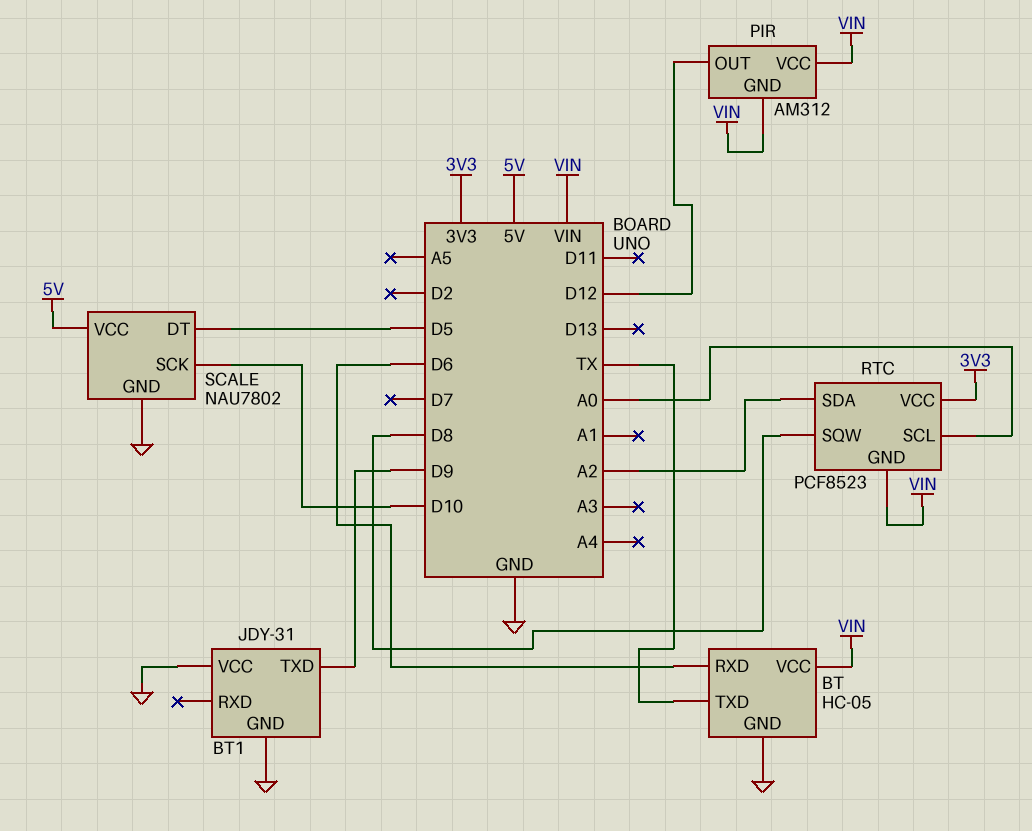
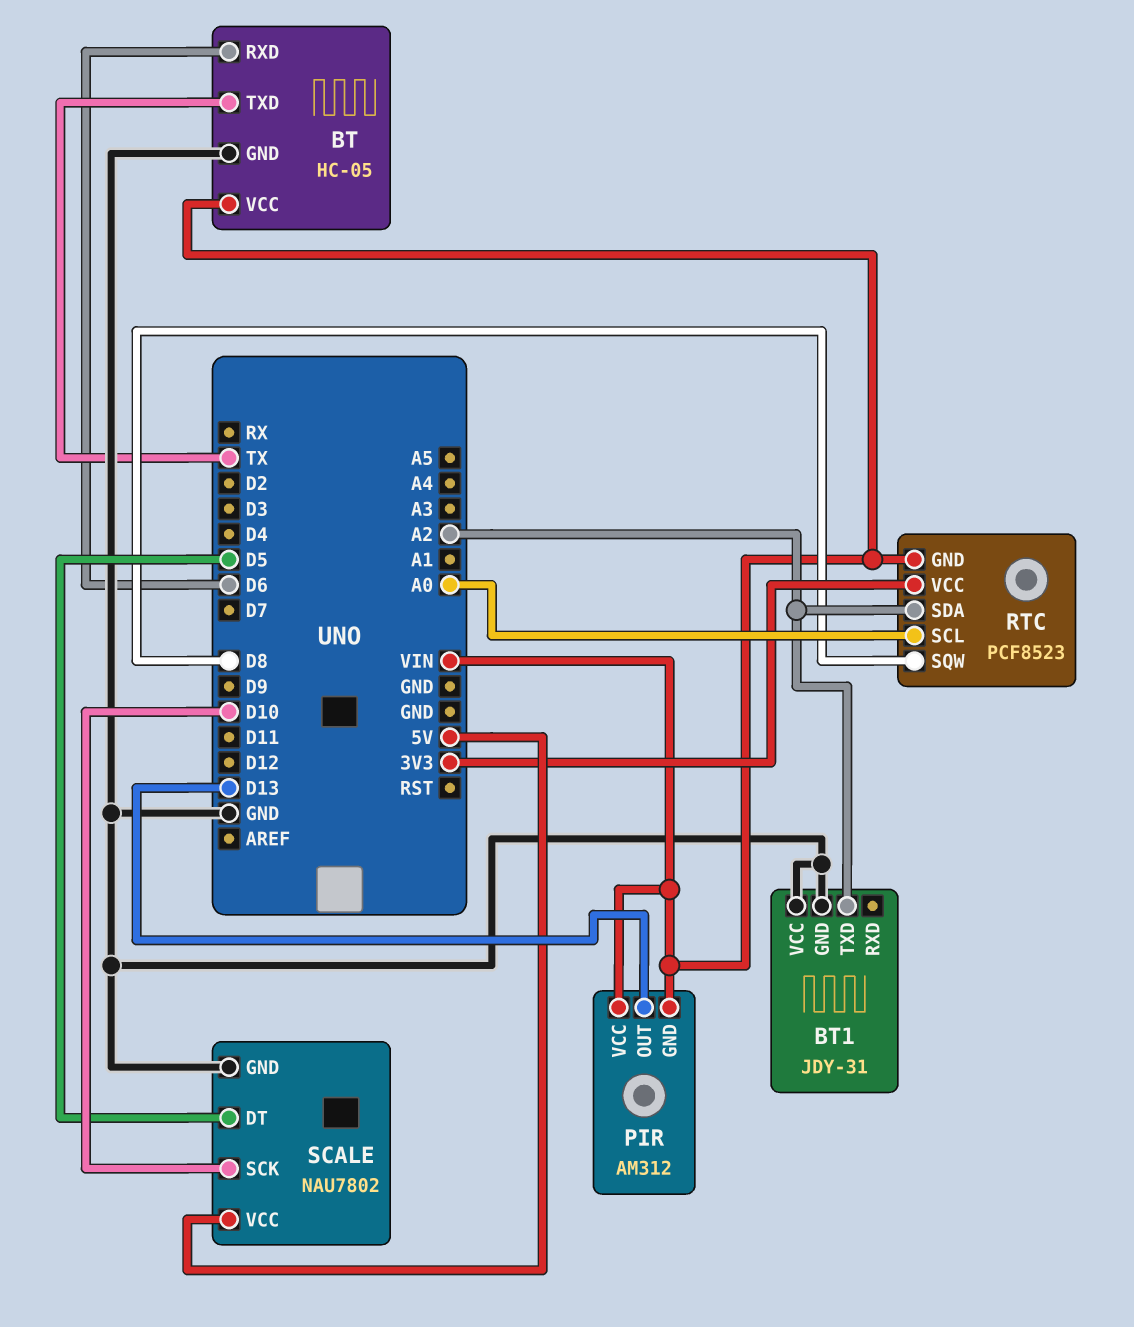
BT1 pin TXD: D9 -> A2
PIR pin OUT: D12 -> D13

